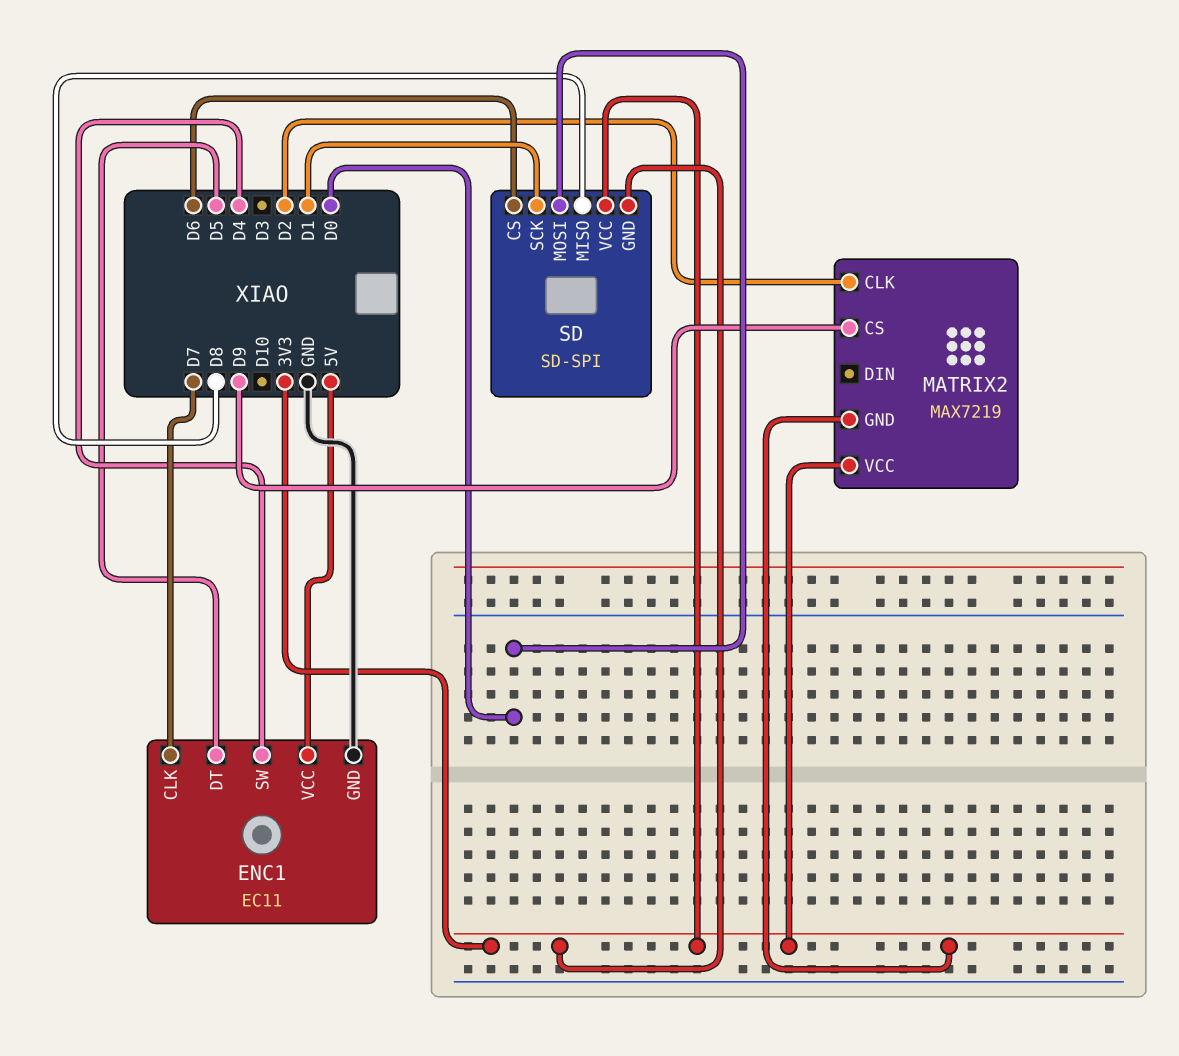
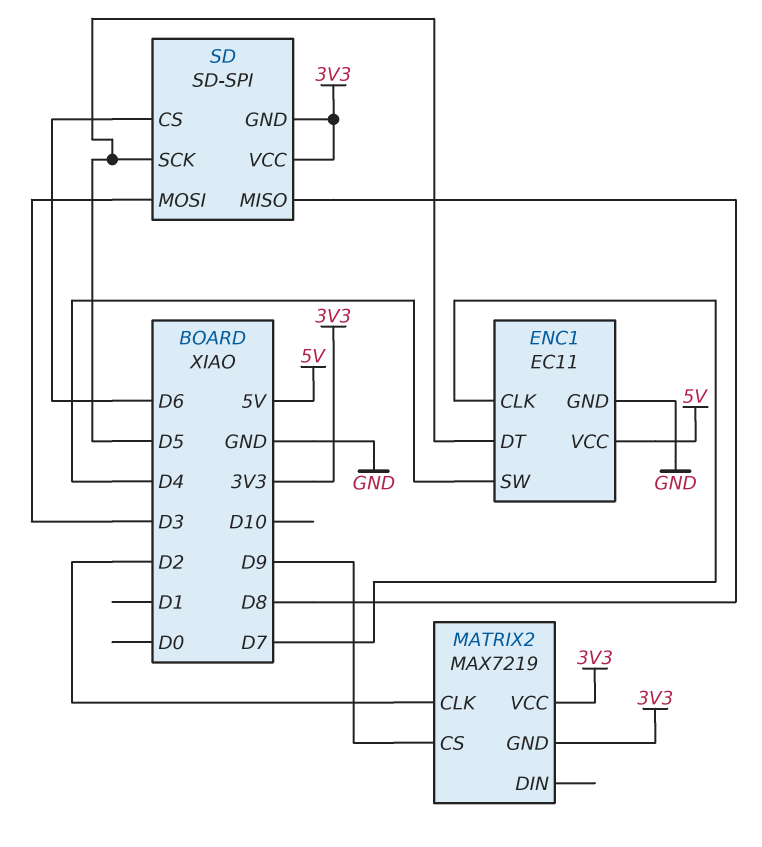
SD pin MOSI: D0 -> D3
SD pin SCK: D1 -> D5

